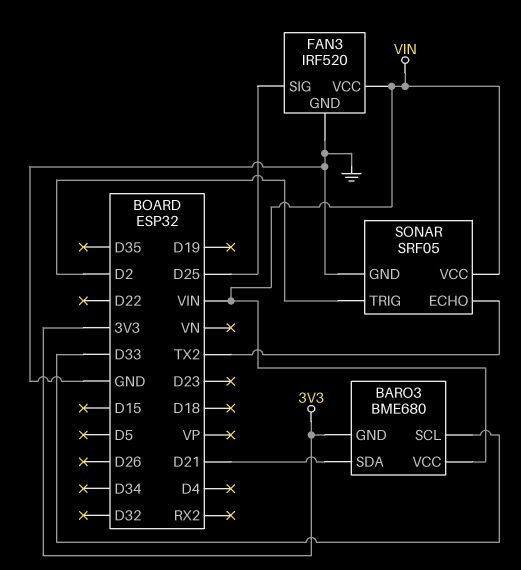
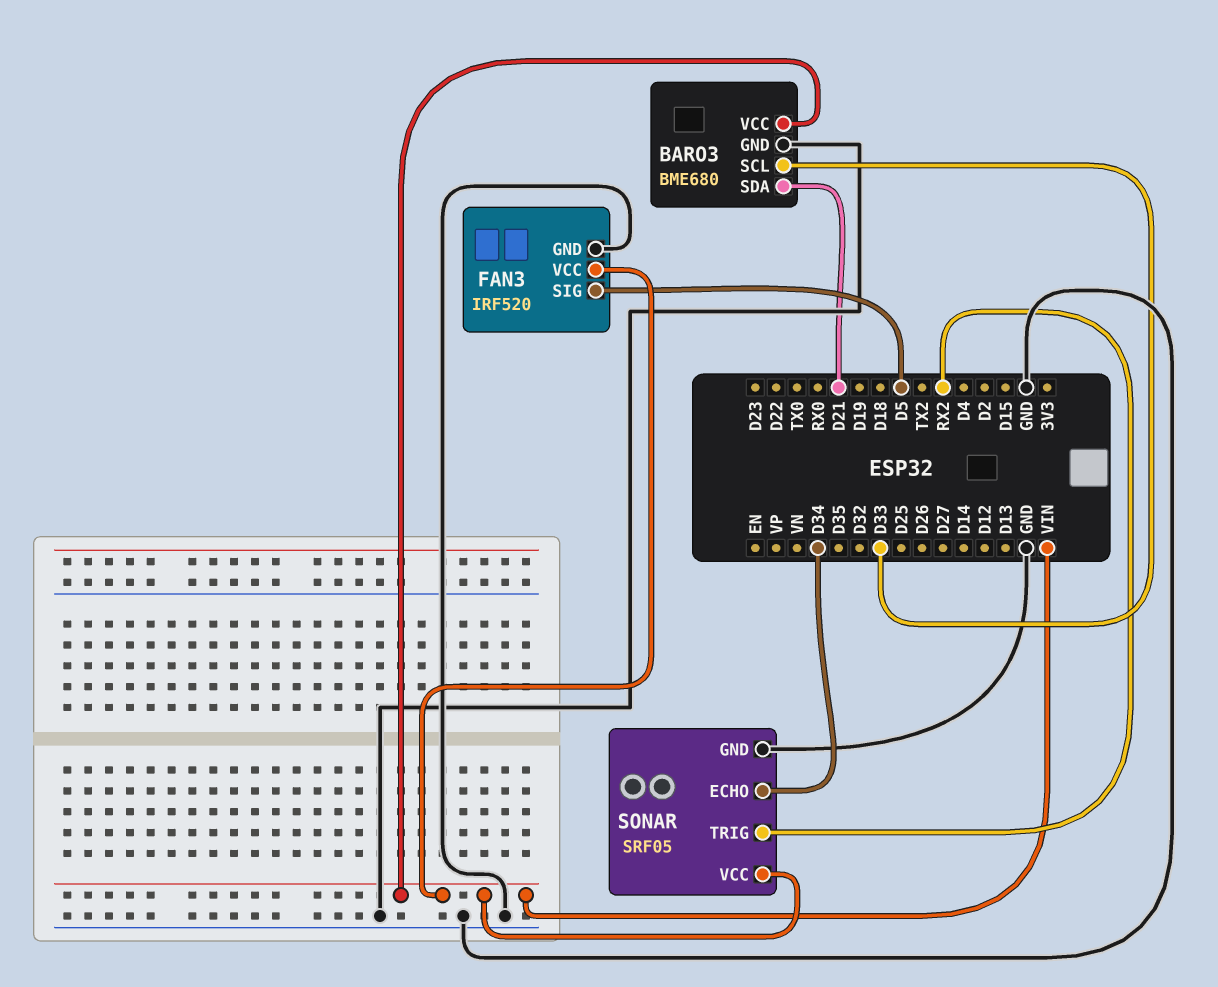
BARO3 pin GND: 3V3 -> GND
FAN3 pin SIG: D25 -> D5
SONAR pin ECHO: TX2 -> D34
SONAR pin TRIG: D2 -> RX2

